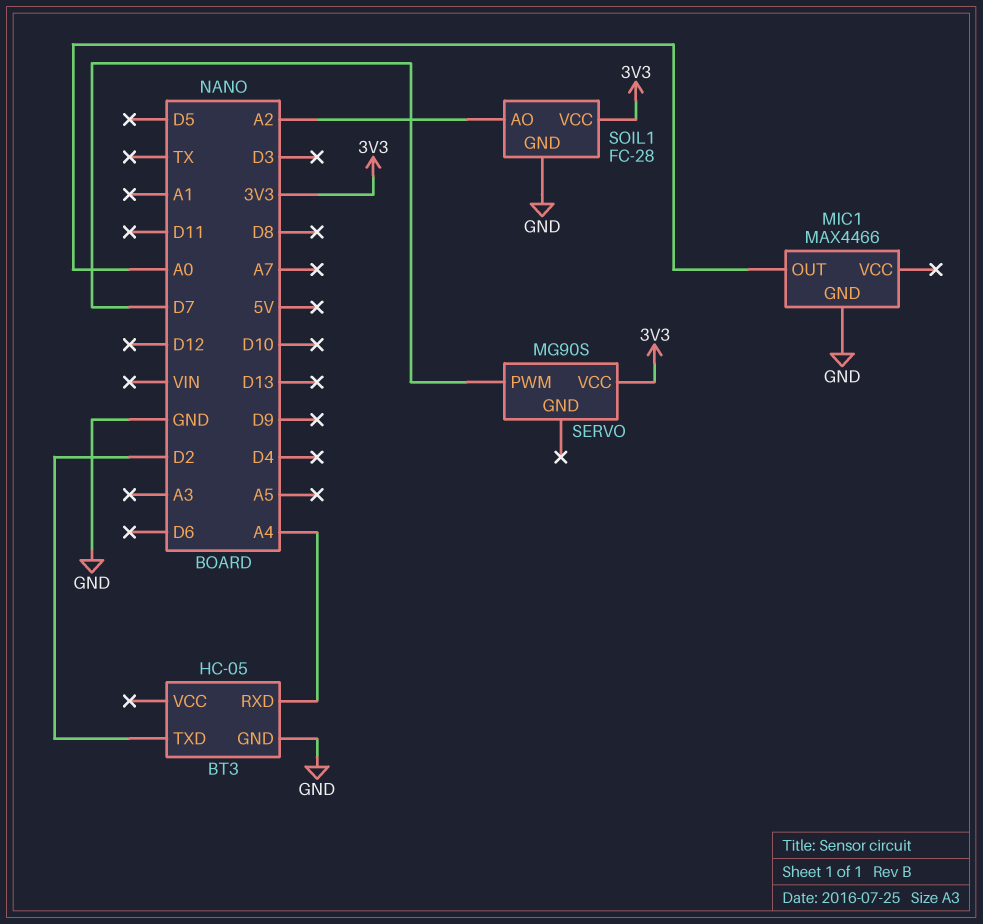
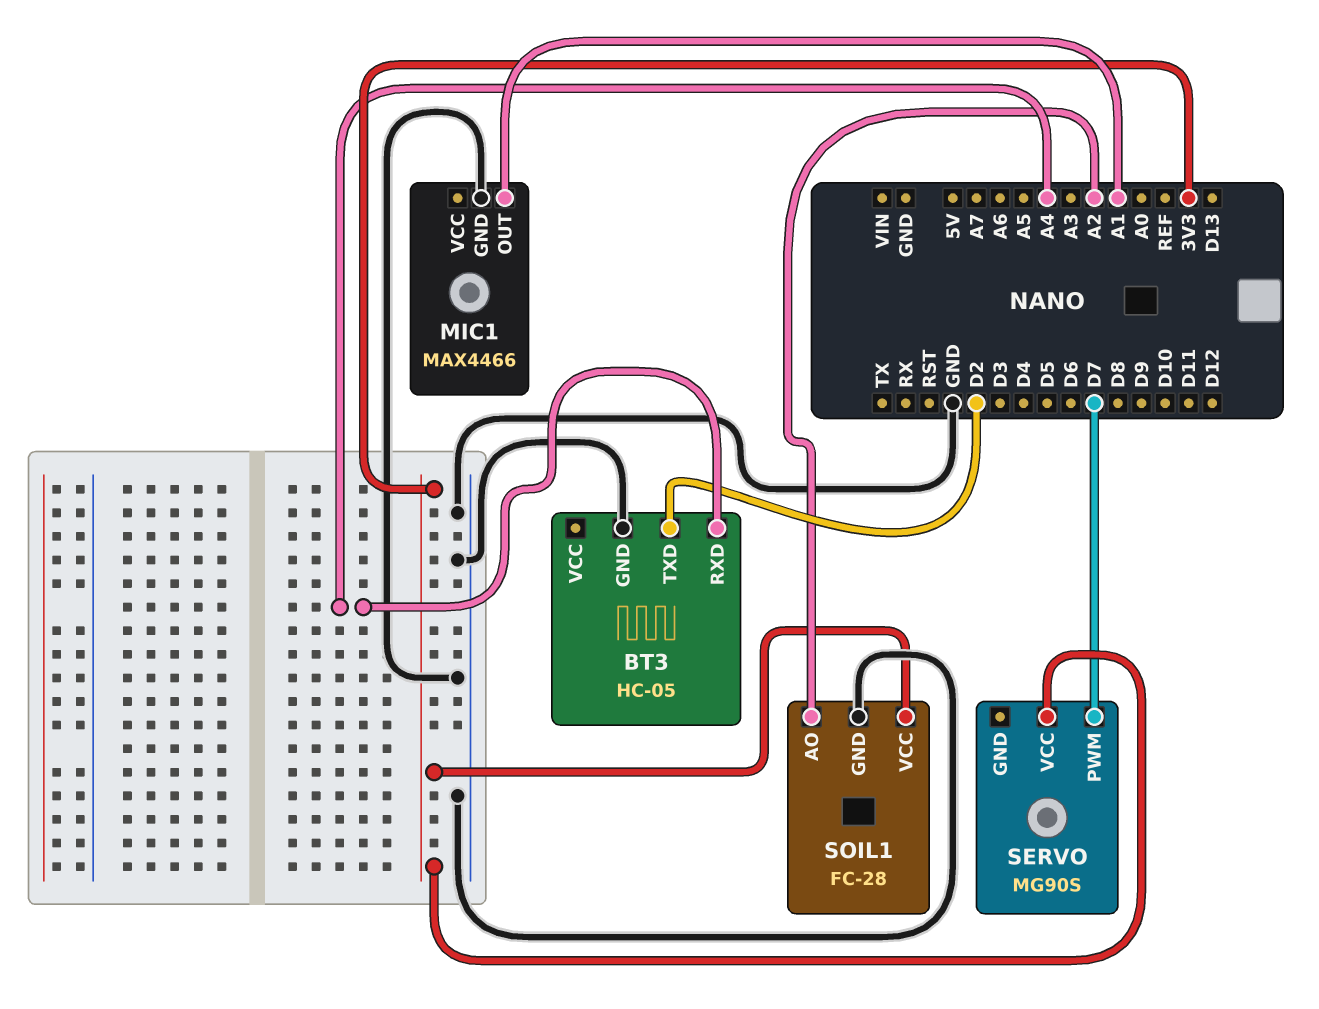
MIC1 pin OUT: A0 -> A1

